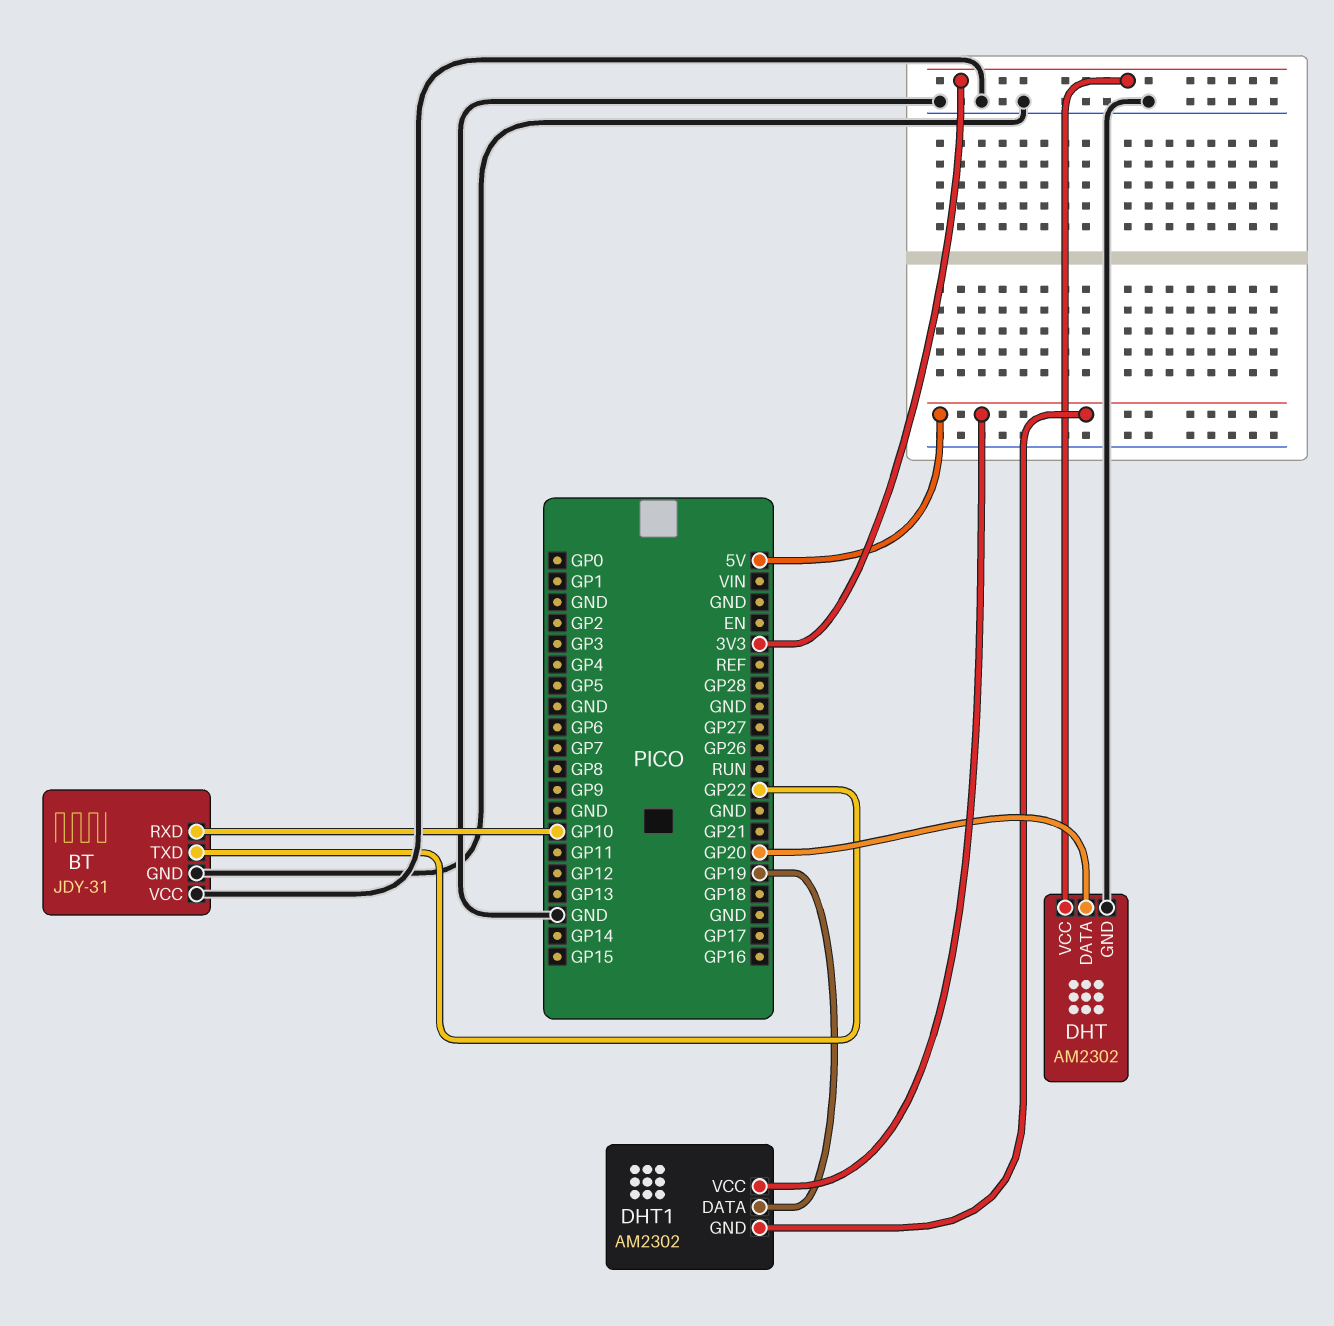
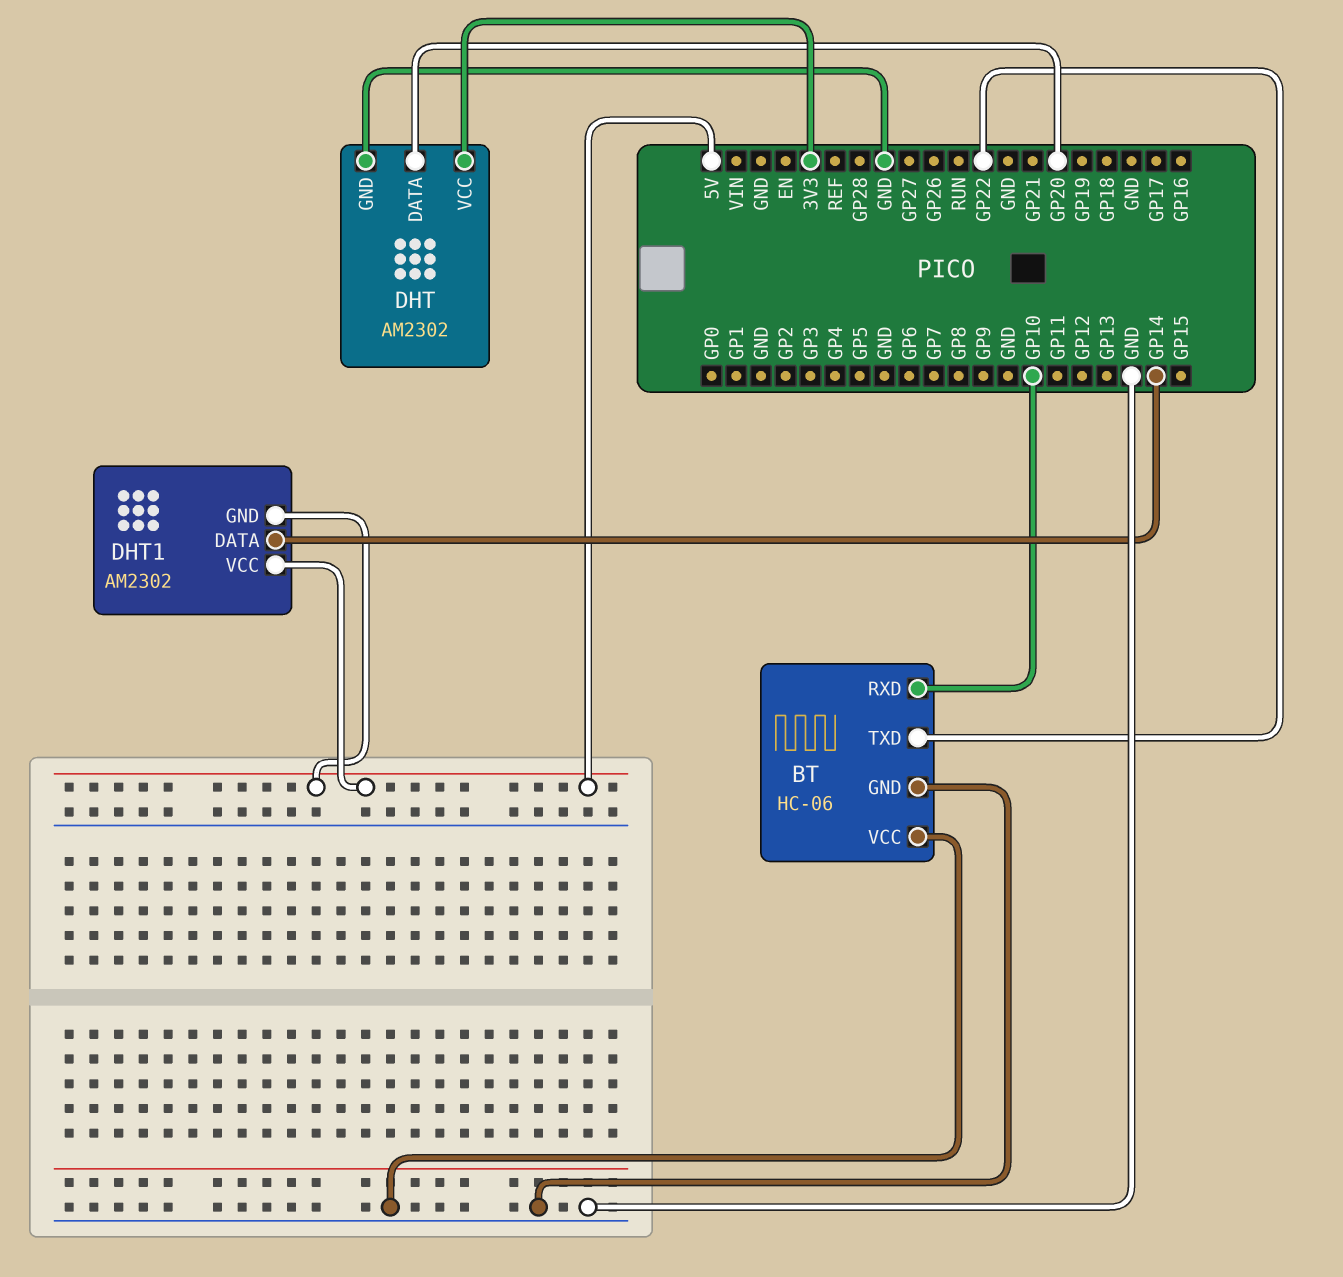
BT: JDY-31 -> HC-06
DHT1 pin DATA: GP19 -> GP14

